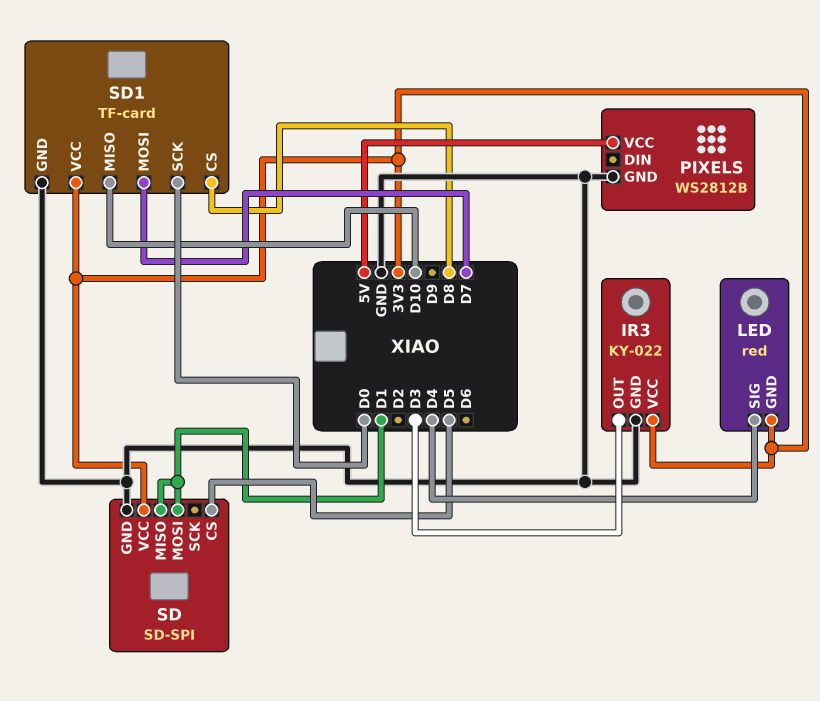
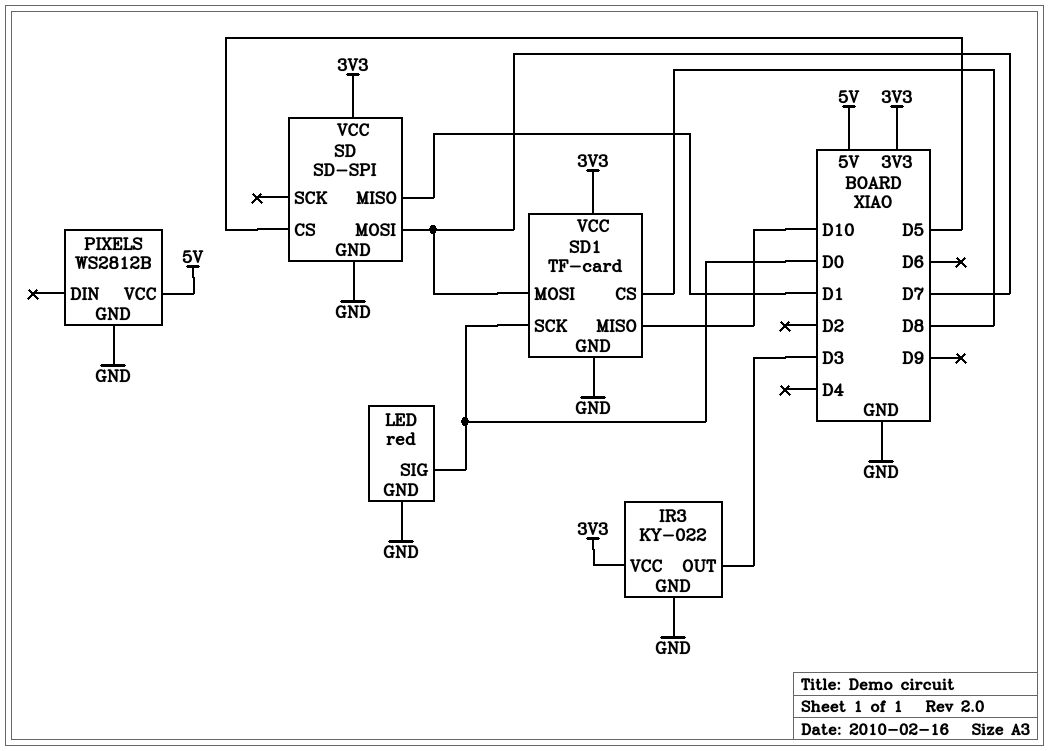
LED pin GND: 3V3 -> GND
LED pin SIG: D4 -> D0
SD pin MOSI: D1 -> D7

